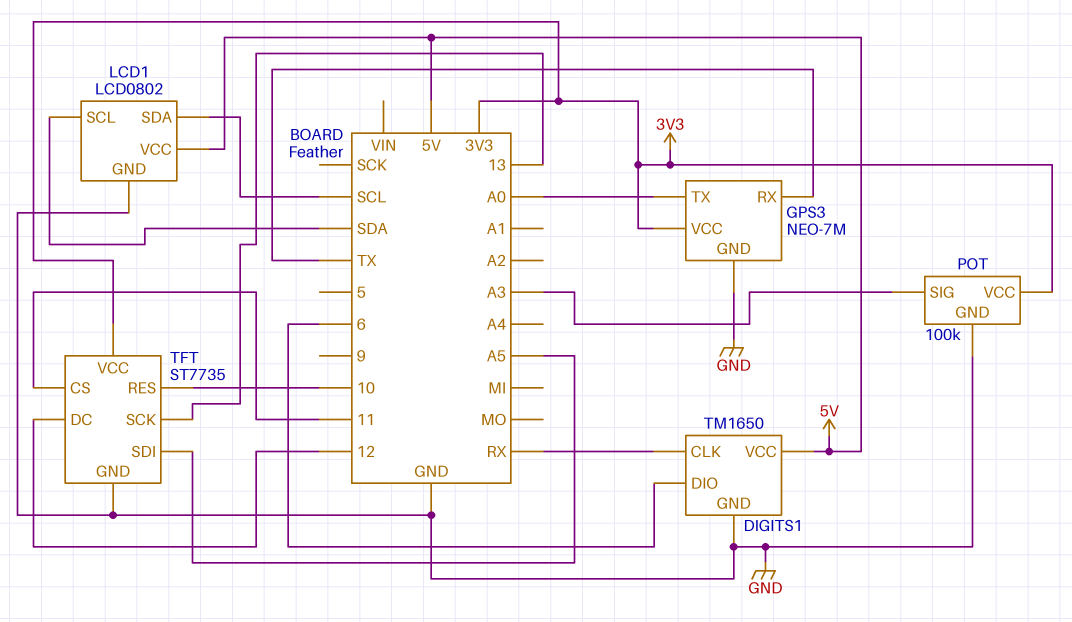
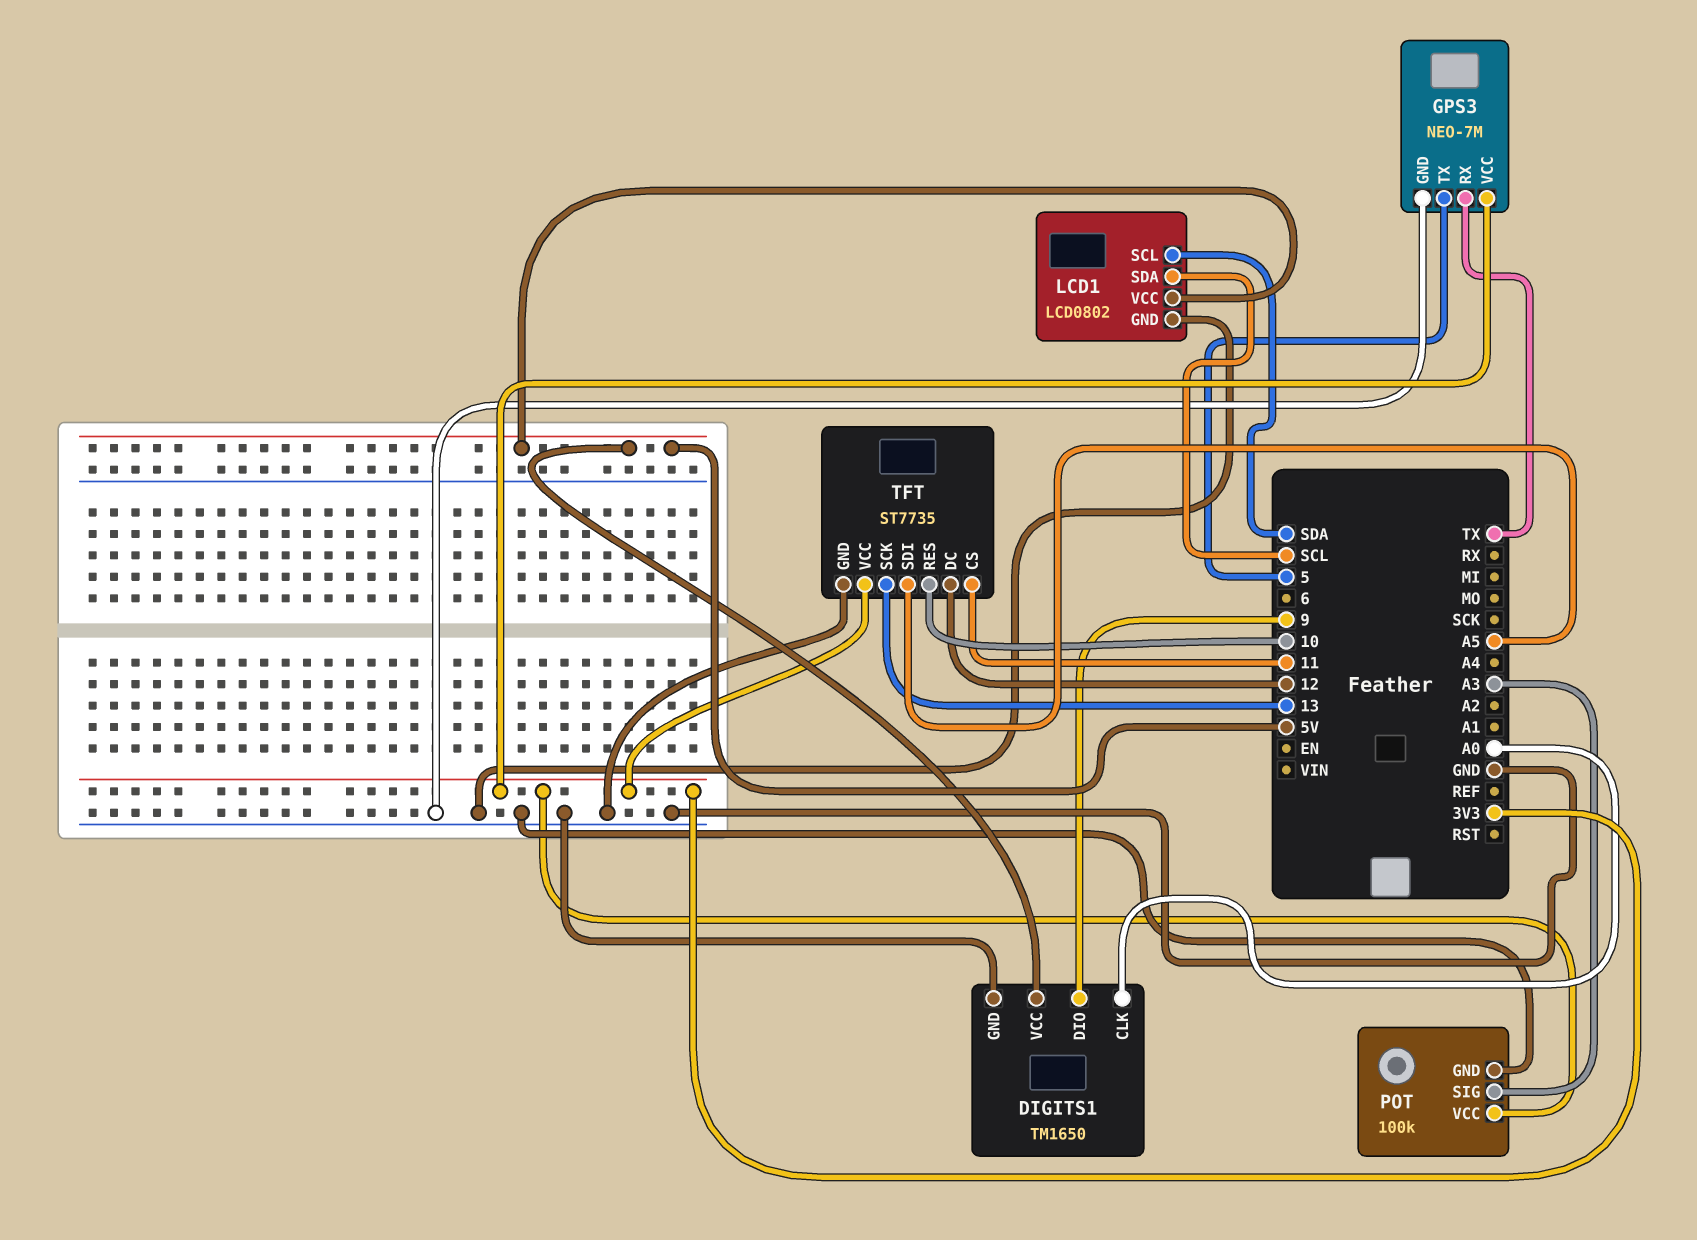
DIGITS1 pin CLK: RX -> A0
DIGITS1 pin DIO: 6 -> 9
GPS3 pin TX: A0 -> 5

